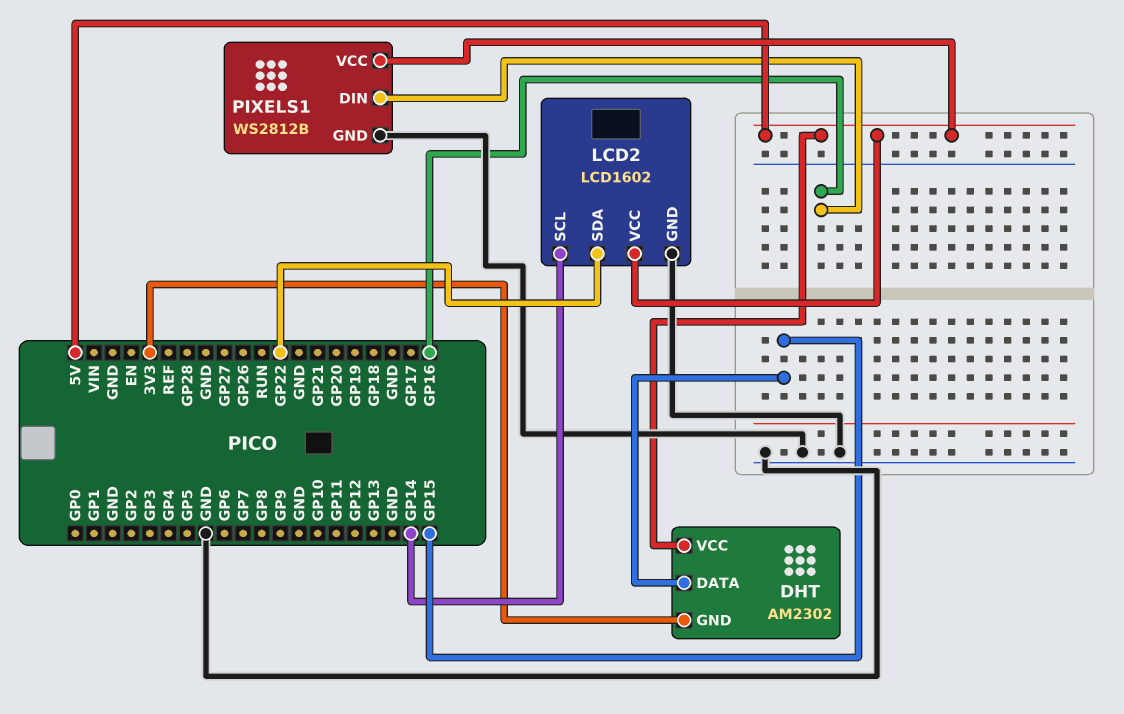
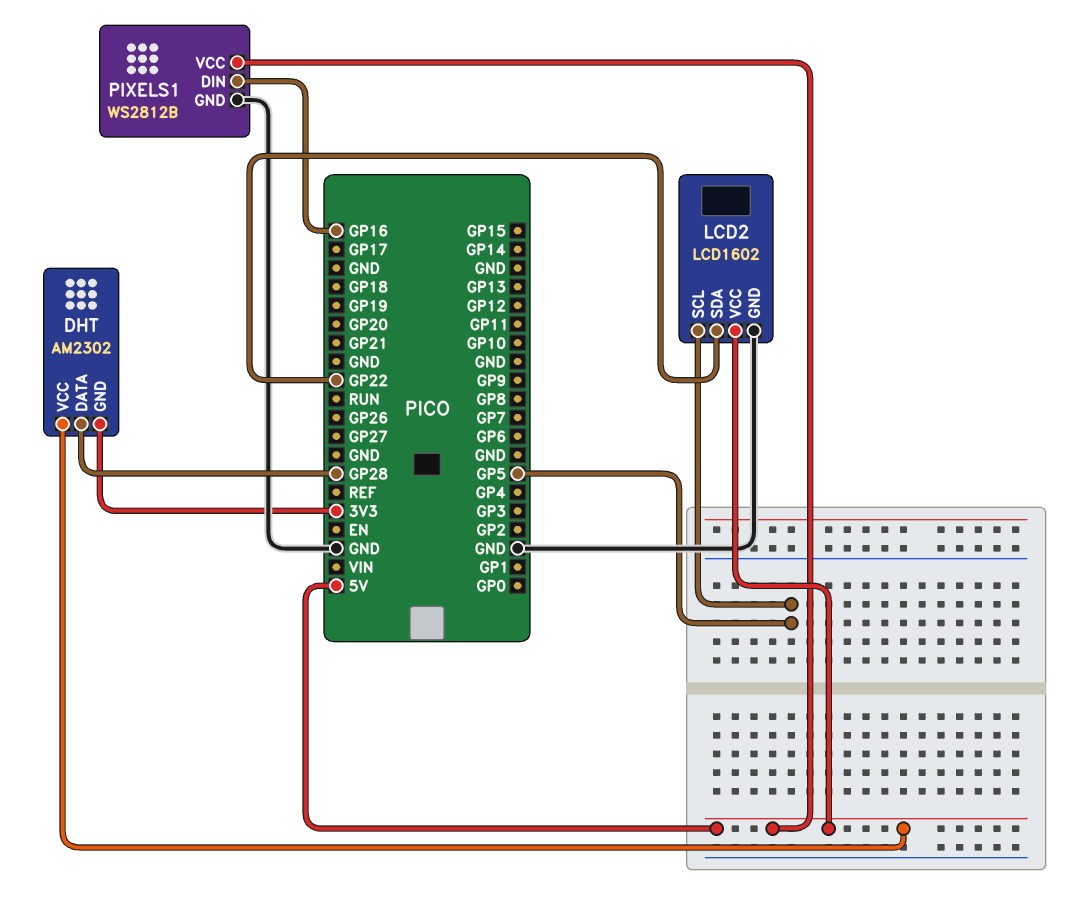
DHT pin DATA: GP15 -> GP28
LCD2 pin SCL: GP14 -> GP5

